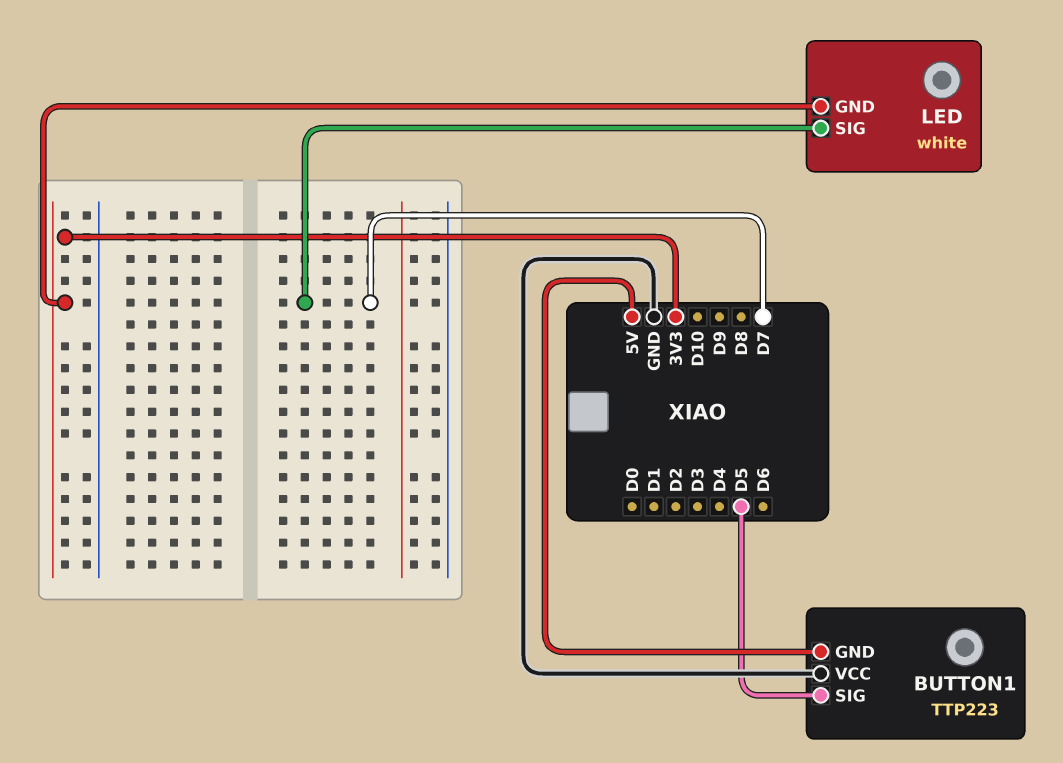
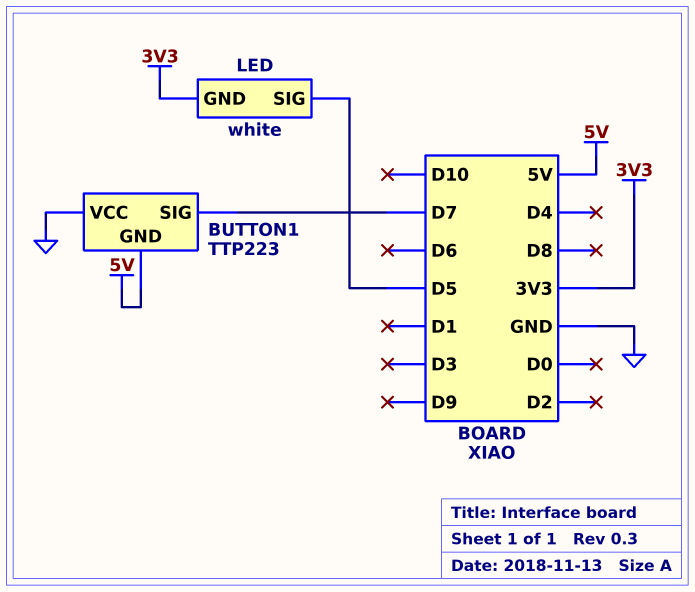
BUTTON1 pin SIG: D5 -> D7
LED pin SIG: D7 -> D5

